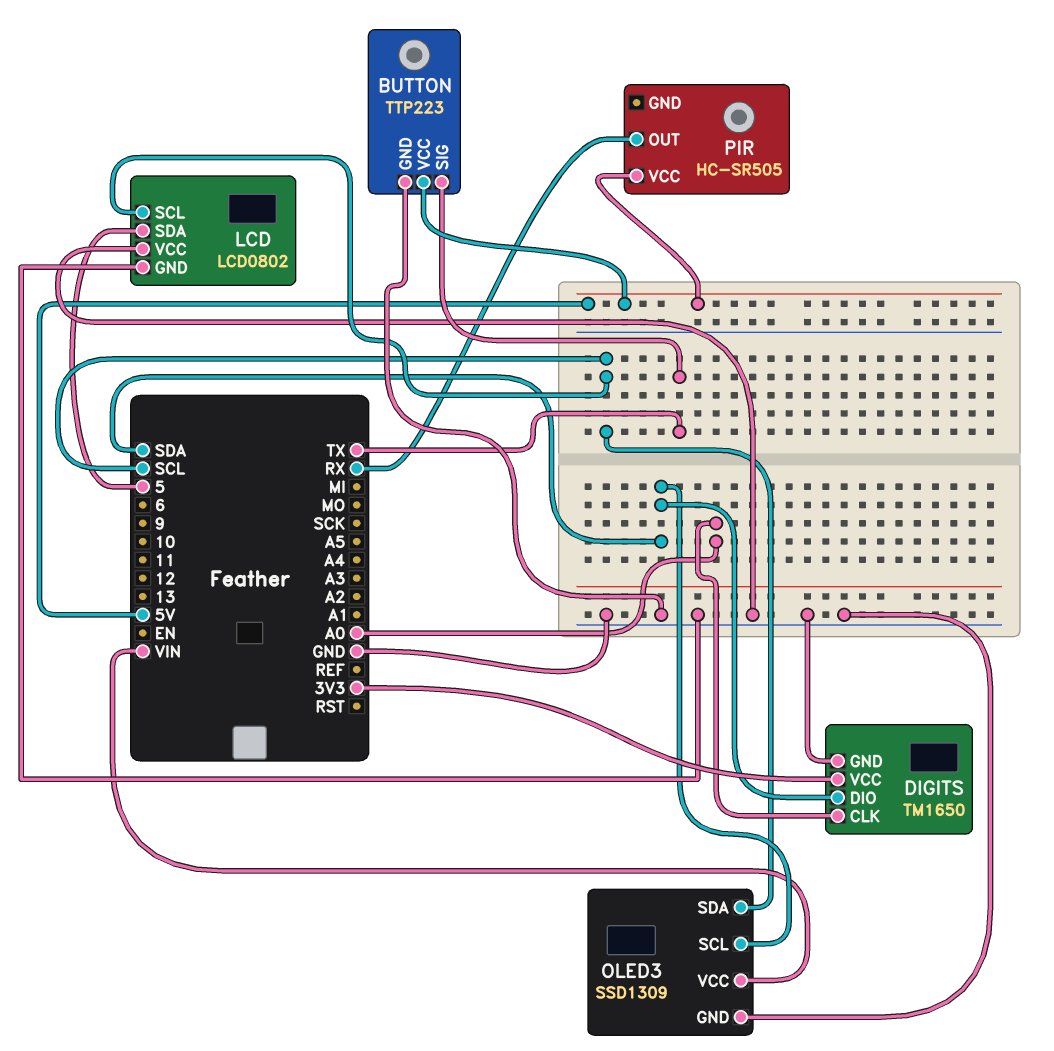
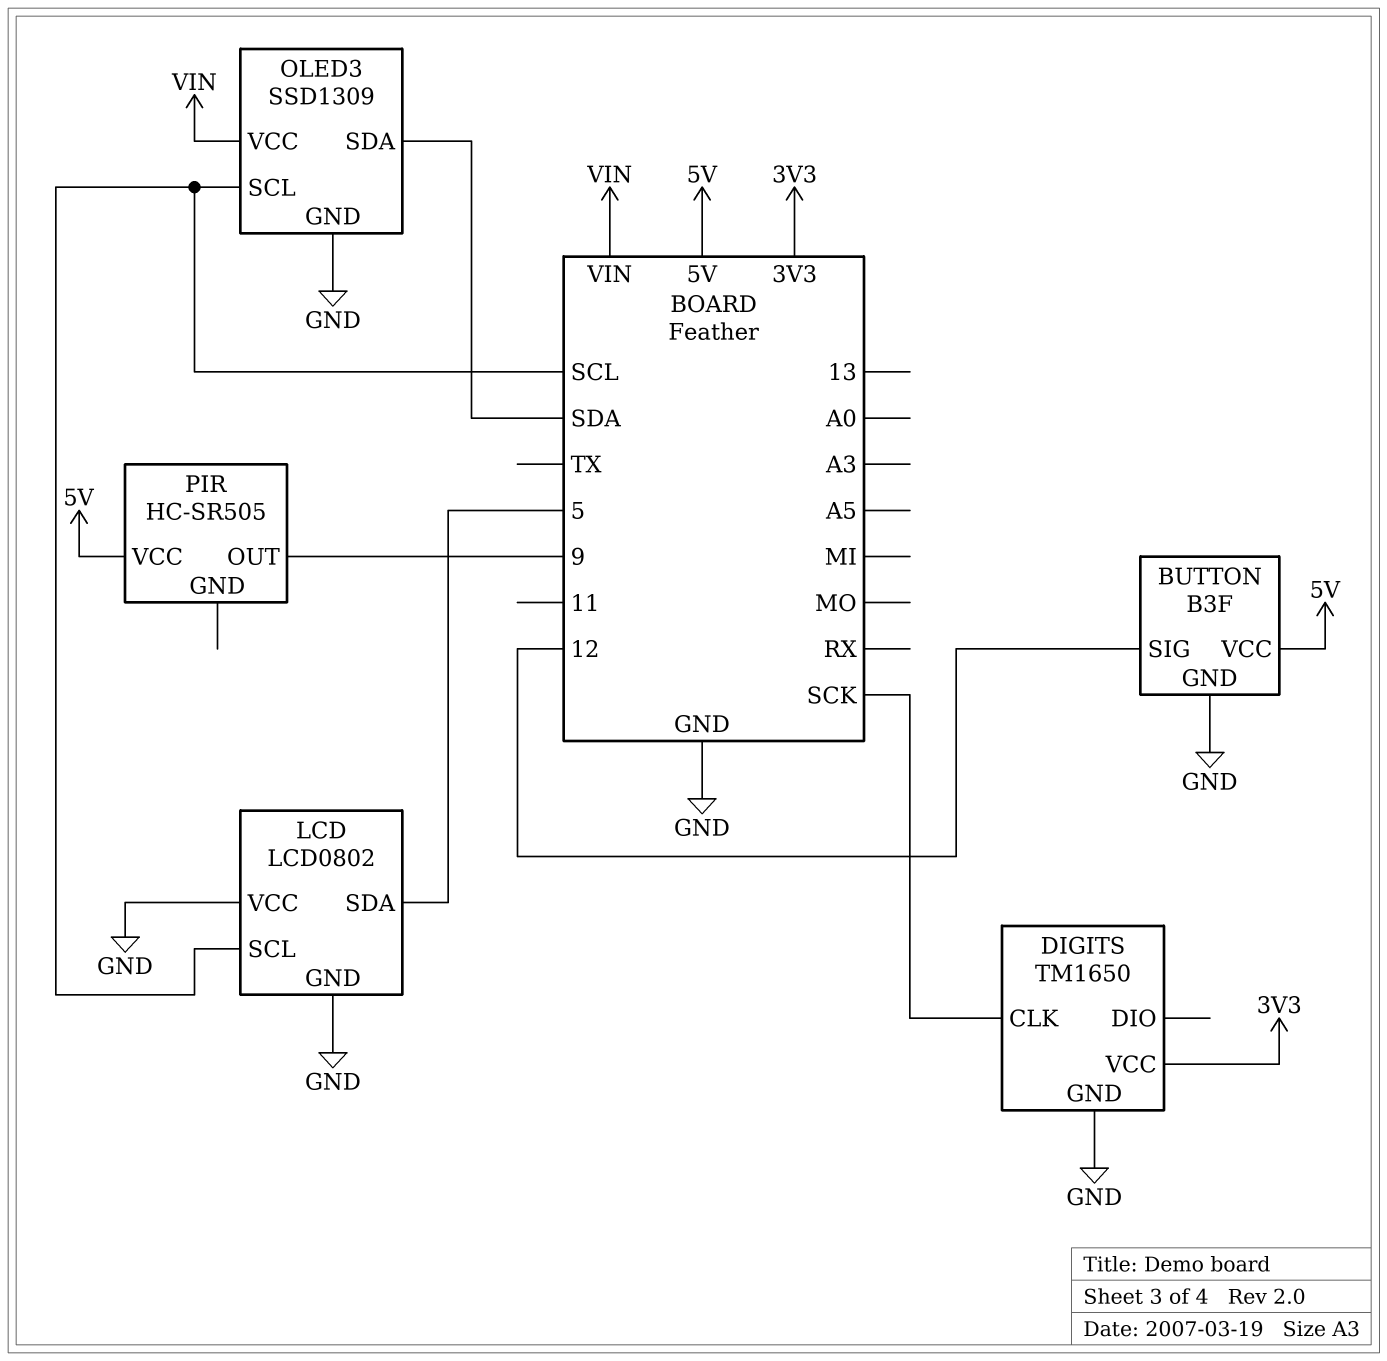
BUTTON: TTP223 -> B3F
BUTTON pin SIG: TX -> 12
DIGITS pin CLK: A0 -> SCK
DIGITS pin DIO: SDA -> none
OLED3 pin SCL: SDA -> SCL
OLED3 pin SDA: SCL -> SDA
PIR pin OUT: RX -> 9

